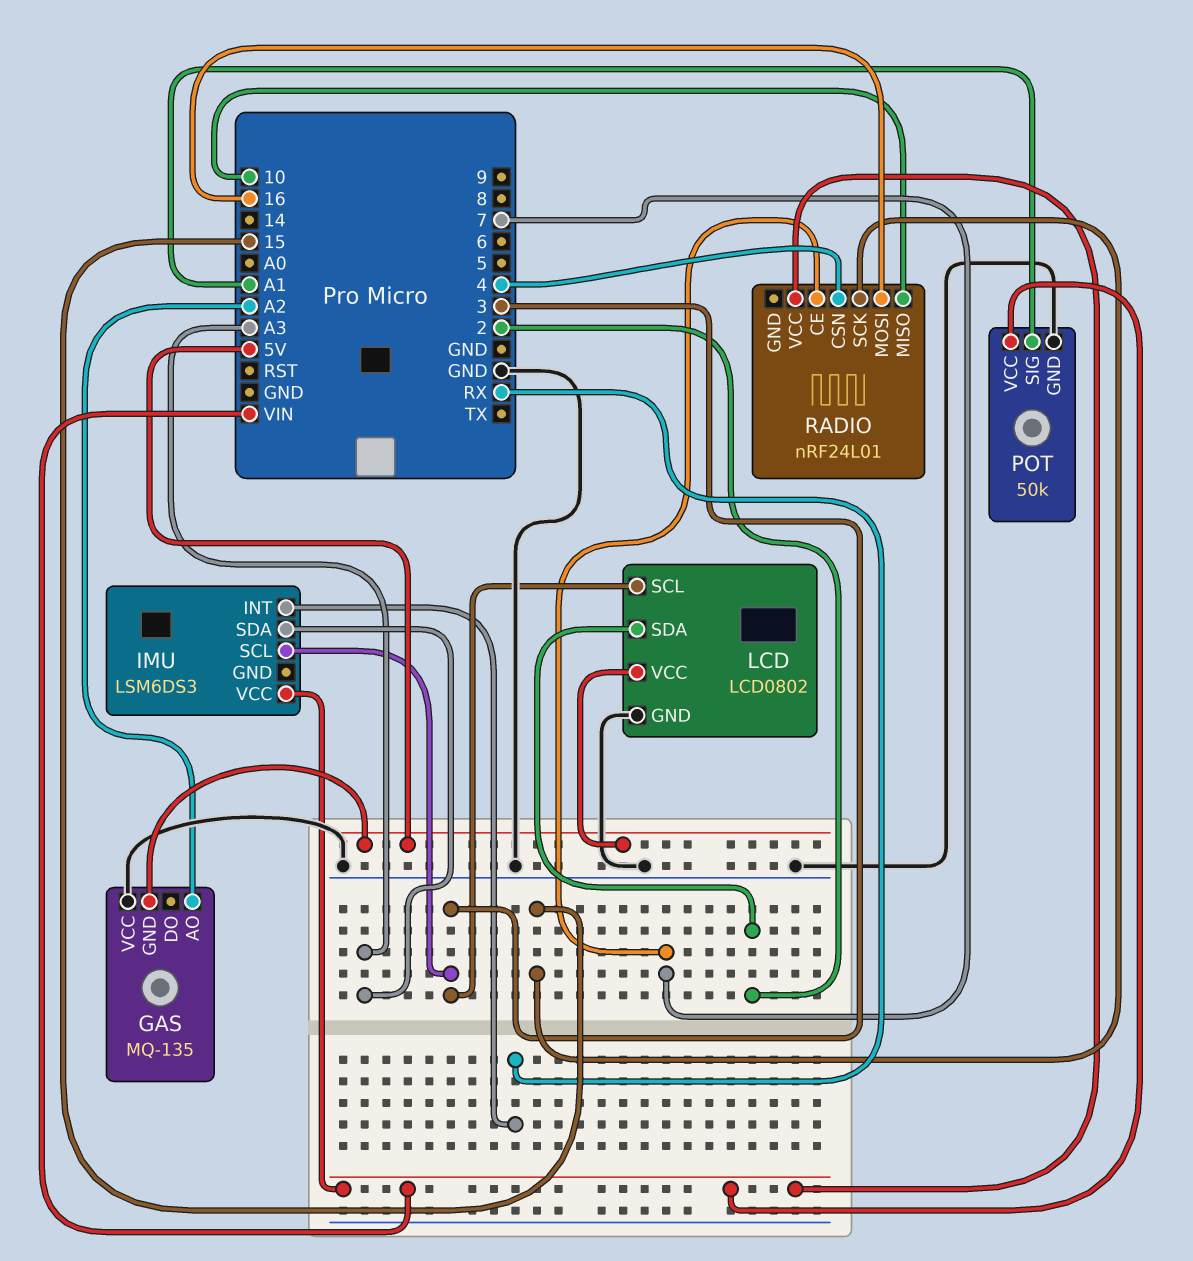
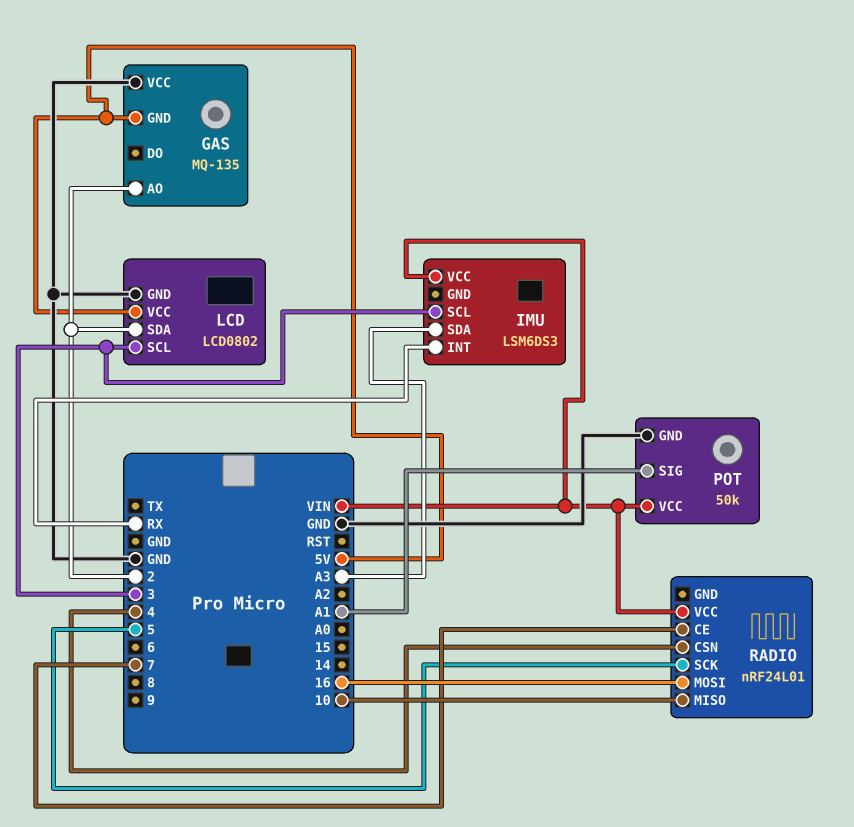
GAS pin AO: A2 -> 2
RADIO pin SCK: 15 -> 5

